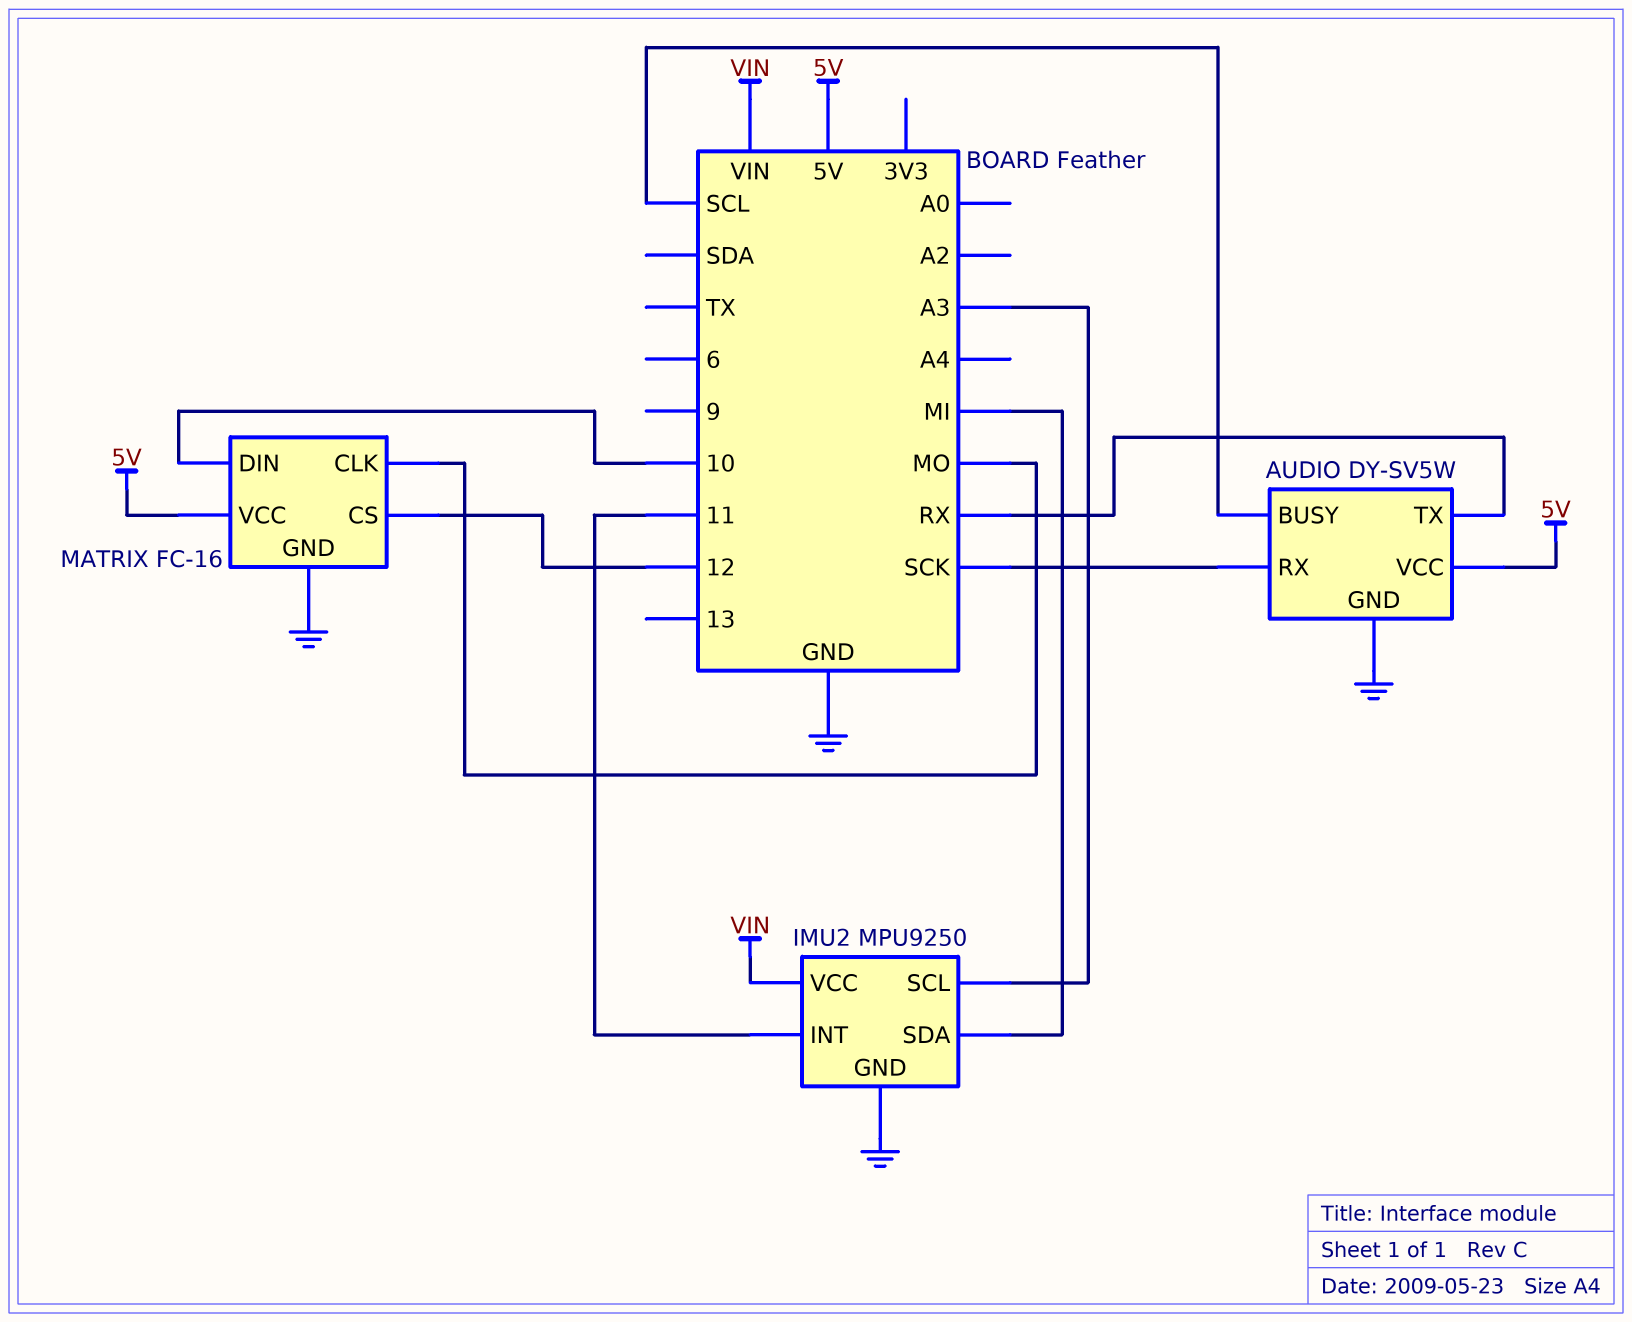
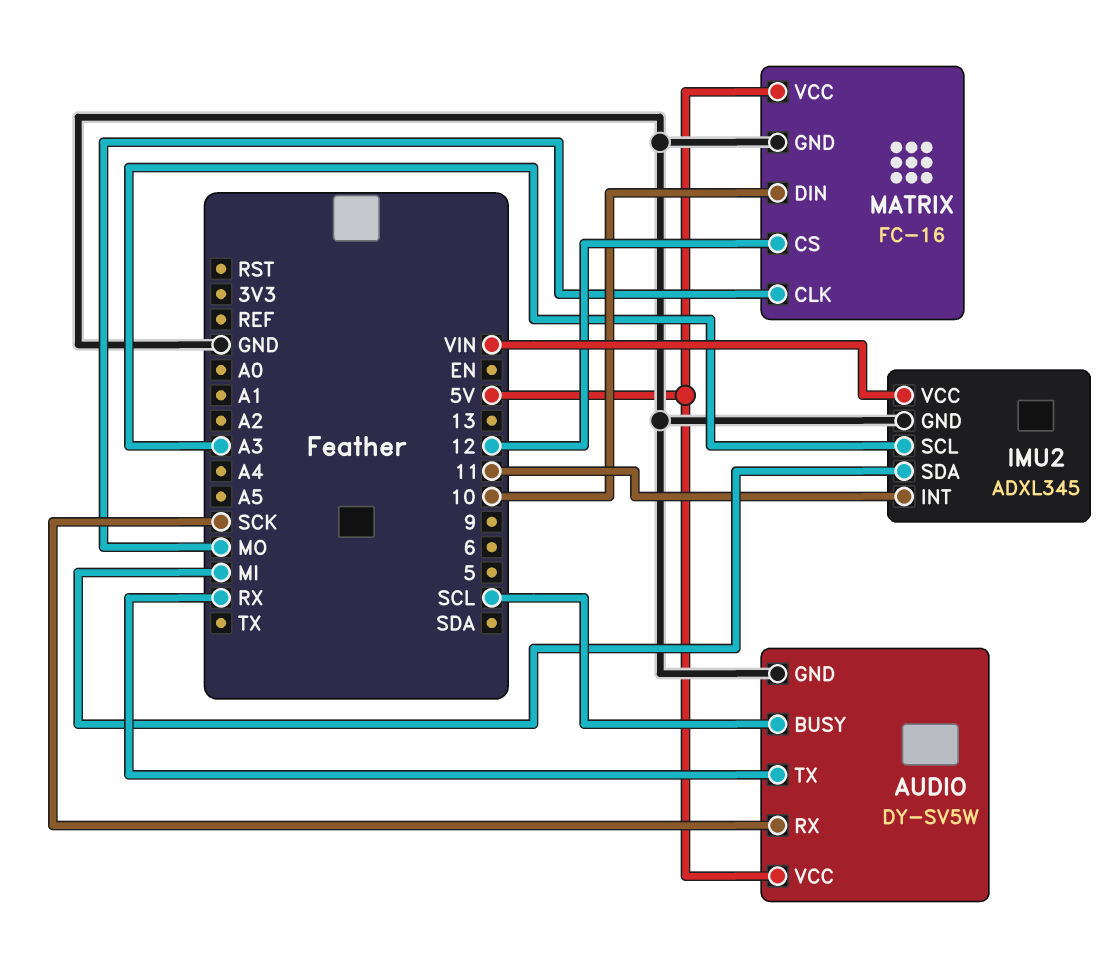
IMU2: MPU9250 -> ADXL345

